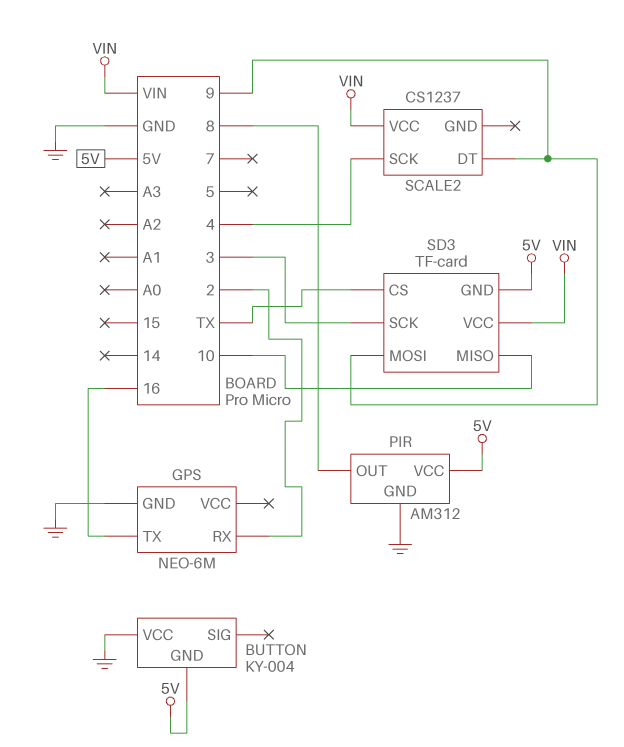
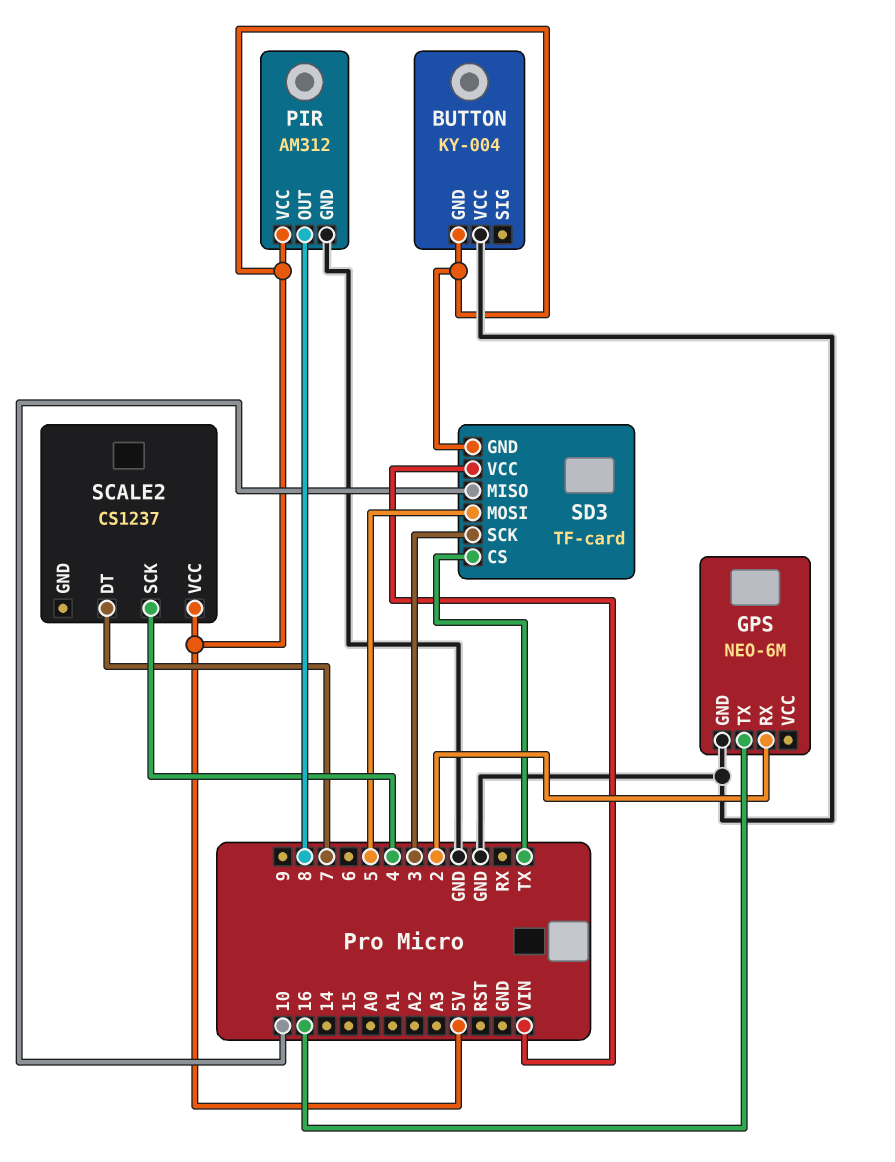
SCALE2 pin DT: 9 -> 7
SCALE2 pin VCC: VIN -> 5V
SD3 pin MOSI: 9 -> 5

